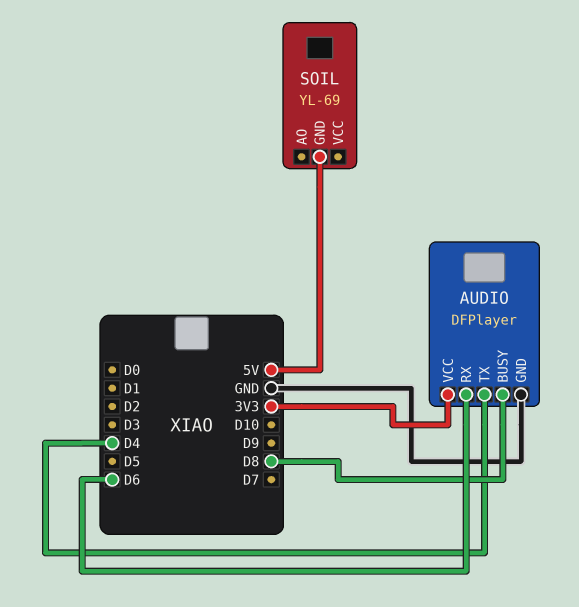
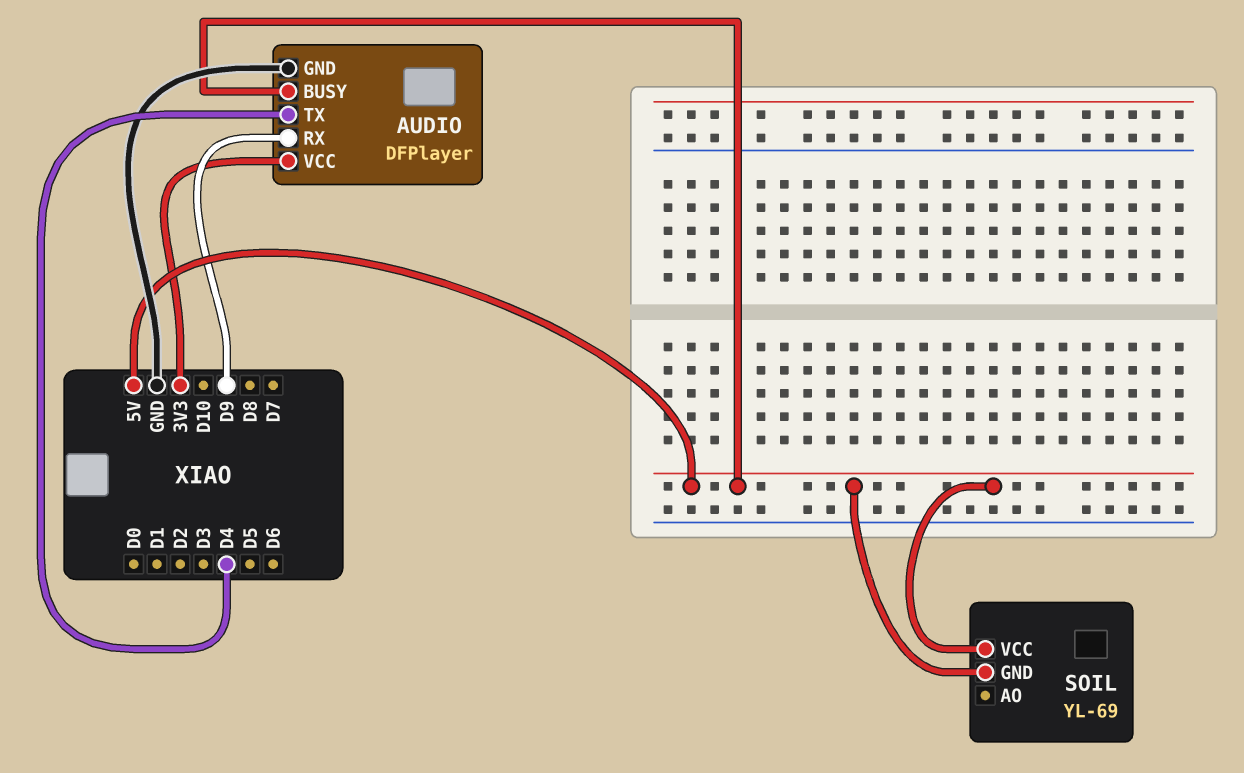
AUDIO pin BUSY: D8 -> 5V
AUDIO pin RX: D6 -> D9
SOIL pin VCC: none -> 5V

